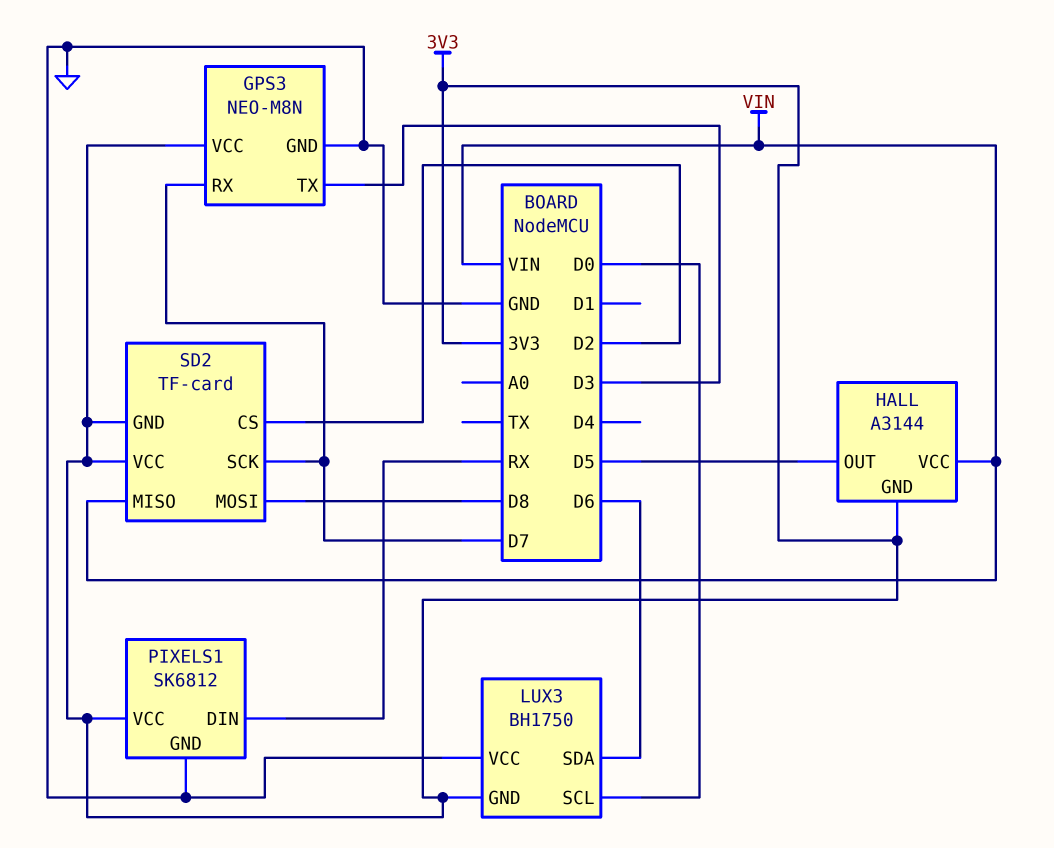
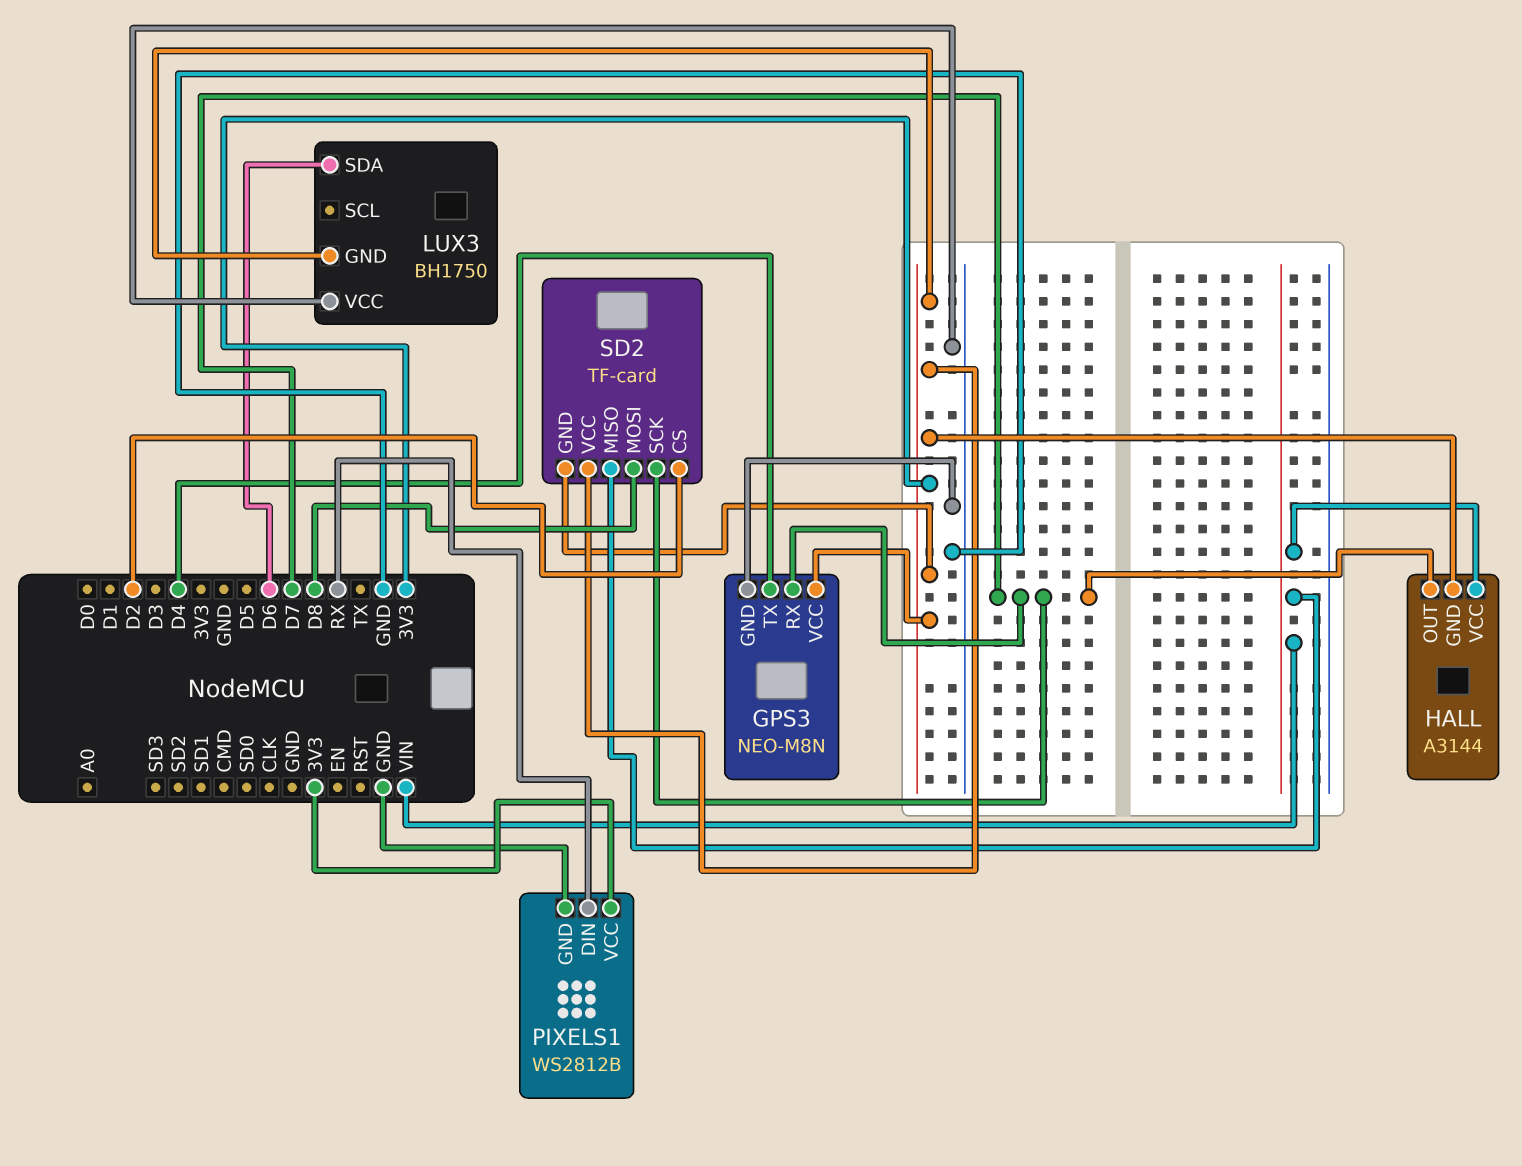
GPS3 pin TX: D3 -> D4
HALL pin OUT: D5 -> D7
LUX3 pin SCL: D0 -> none
PIXELS1: SK6812 -> WS2812B

